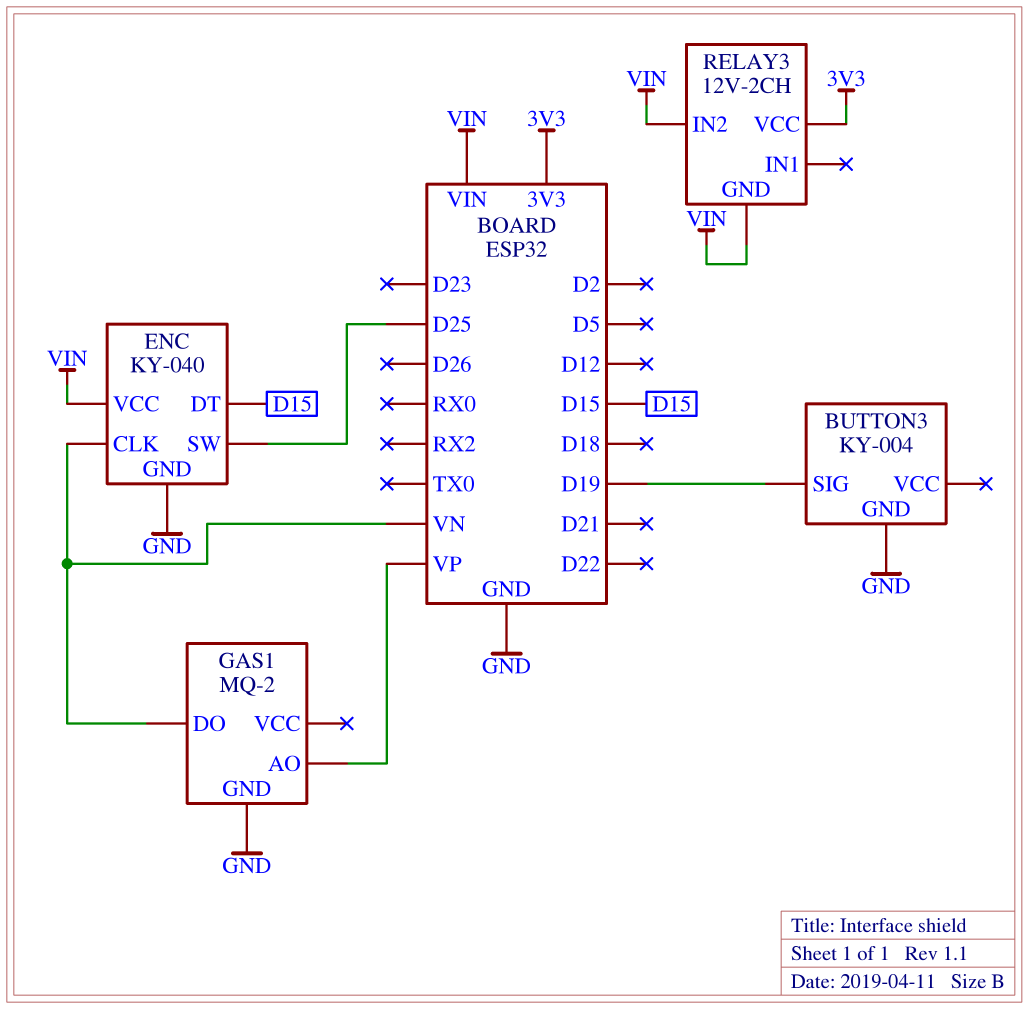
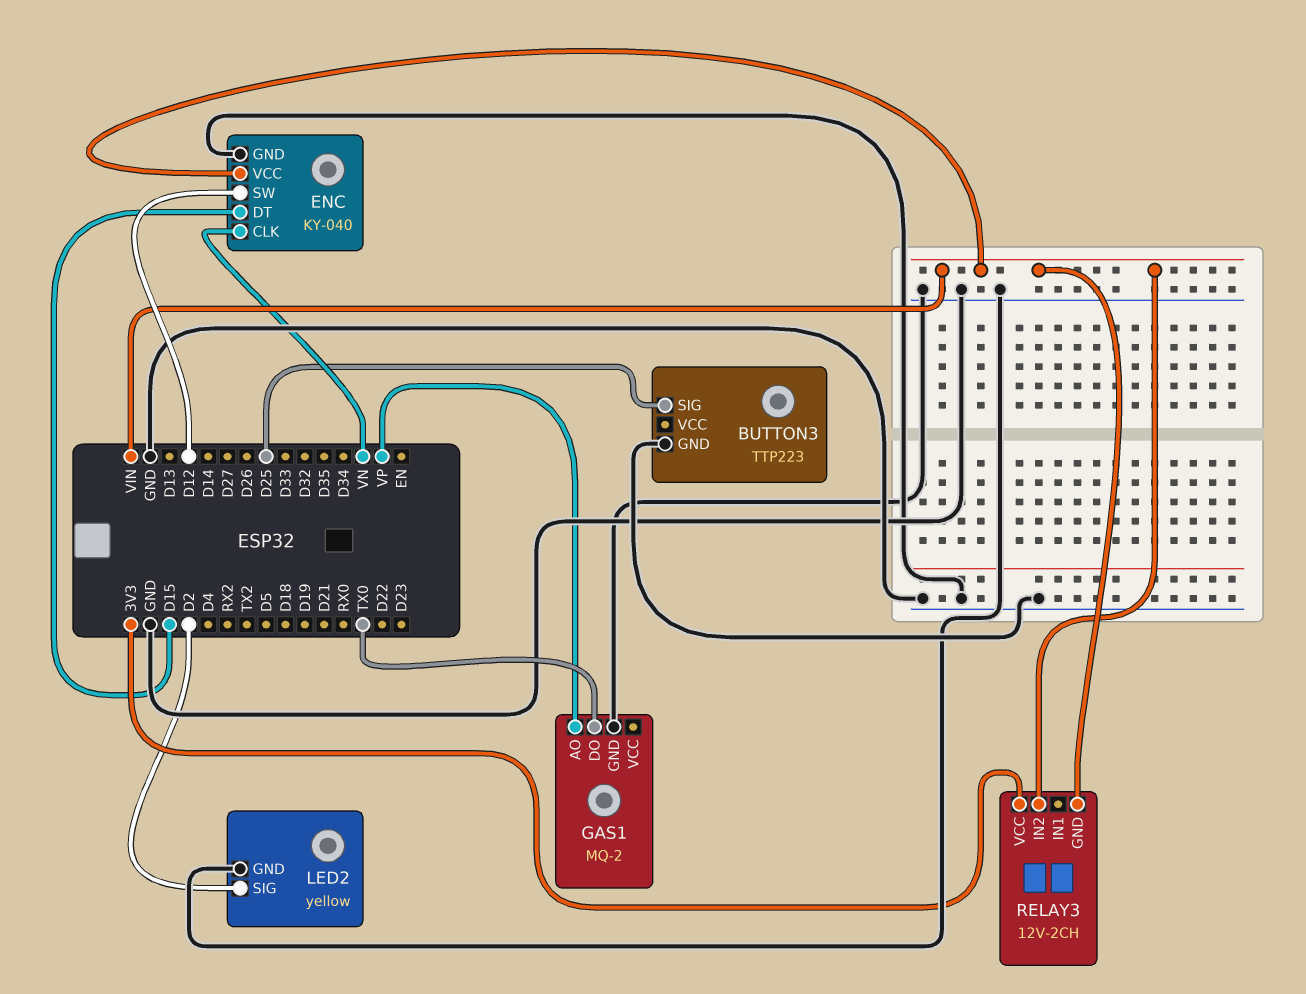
BUTTON3: KY-004 -> TTP223
BUTTON3 pin SIG: D19 -> D25
ENC pin SW: D25 -> D12
GAS1 pin DO: VN -> TX0
LED2: none -> yellow
LED2 pin GND: none -> GND
LED2 pin SIG: none -> D2

